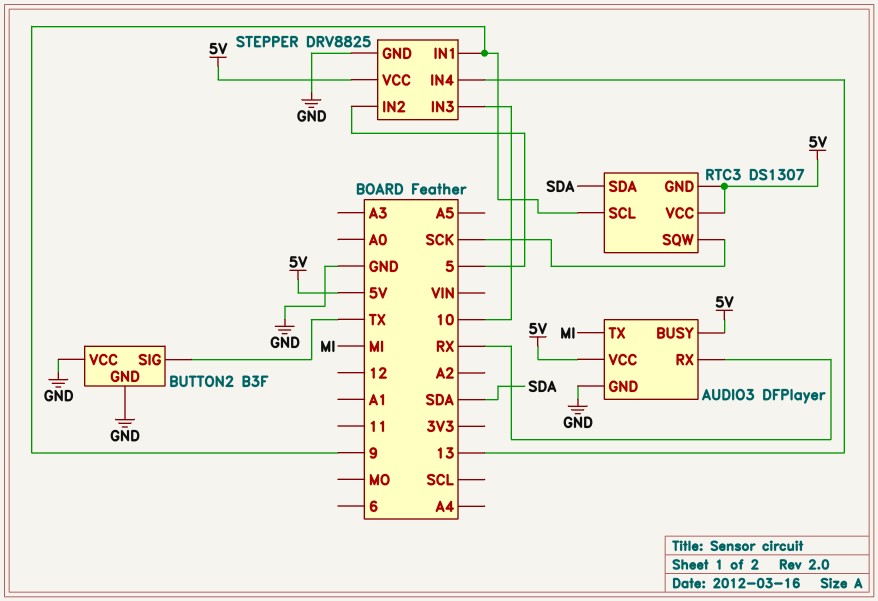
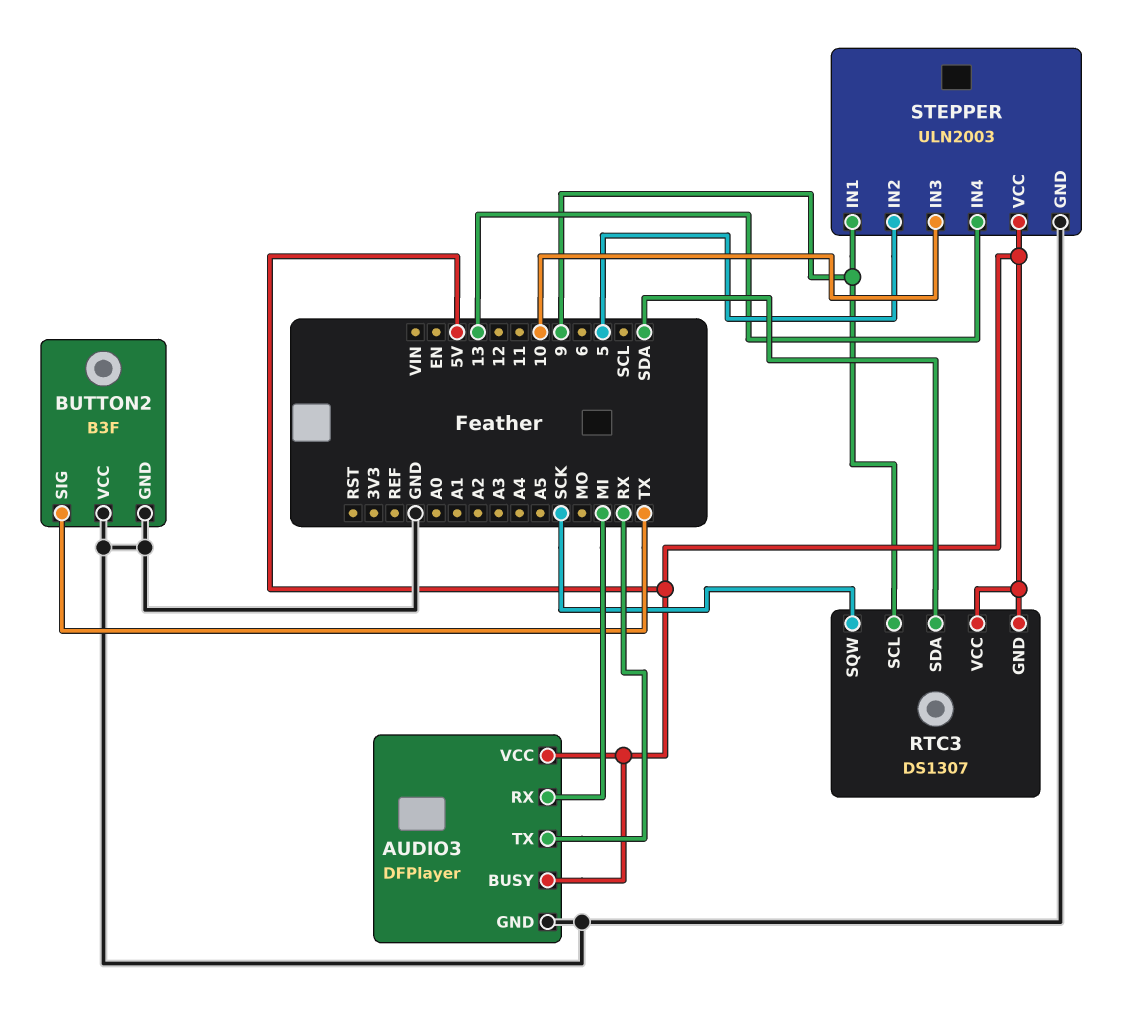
AUDIO3 pin RX: RX -> MI
AUDIO3 pin TX: MI -> RX
STEPPER: DRV8825 -> ULN2003

